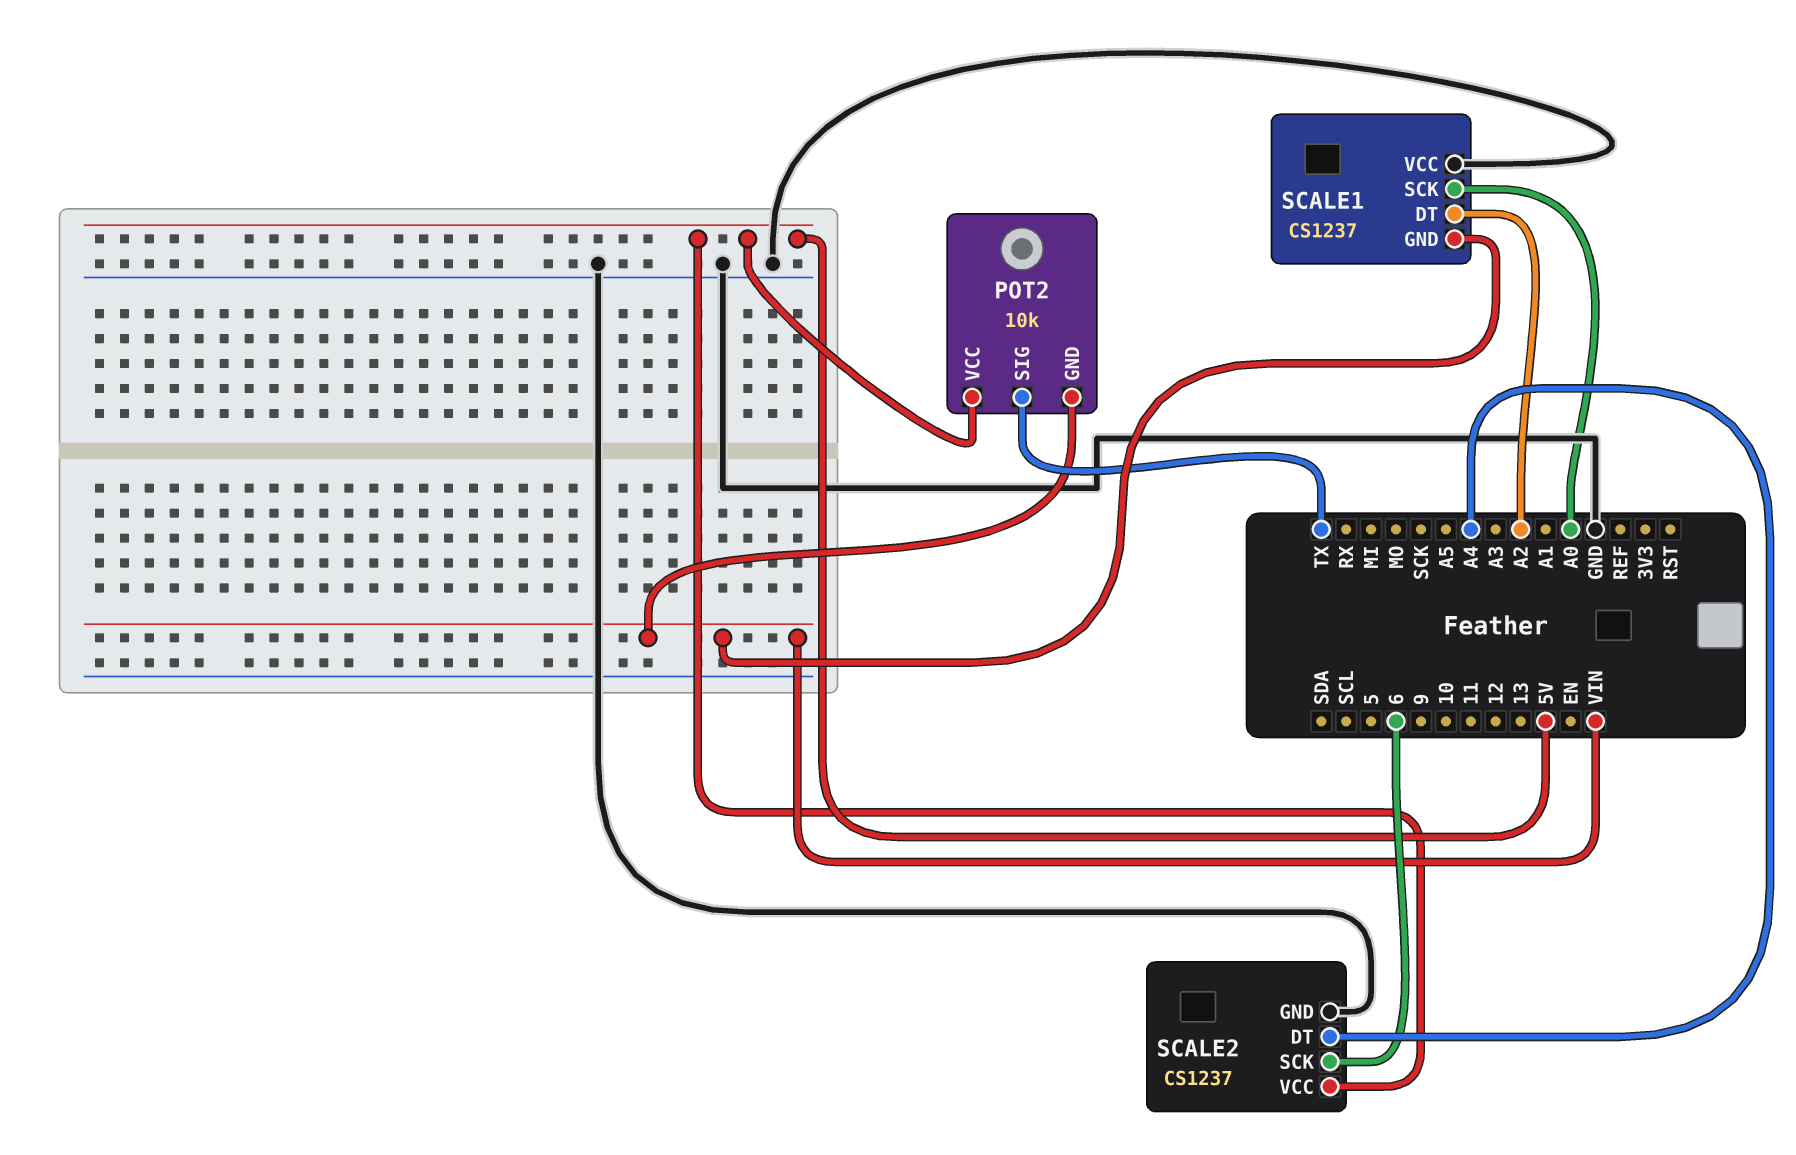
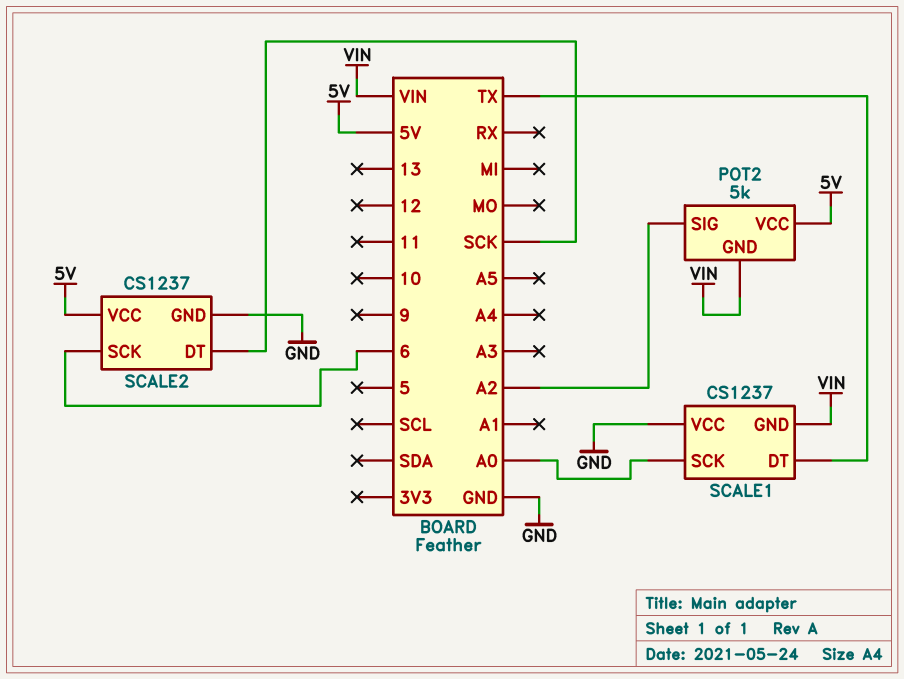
POT2: 10k -> 5k
POT2 pin SIG: TX -> A2
SCALE1 pin DT: A2 -> TX
SCALE2 pin DT: A4 -> SCK

